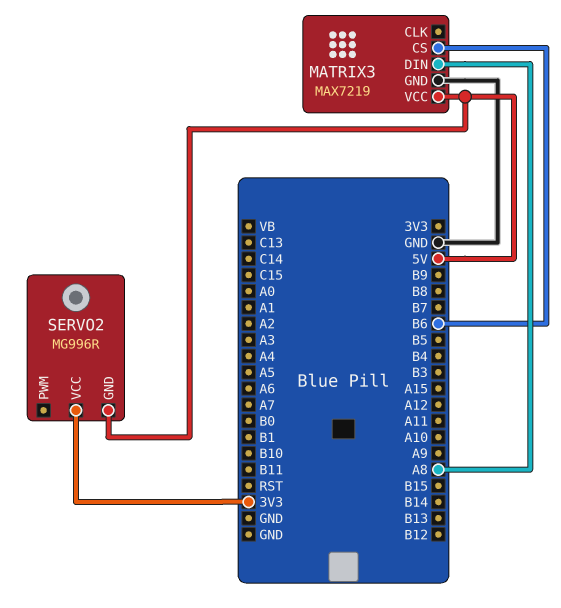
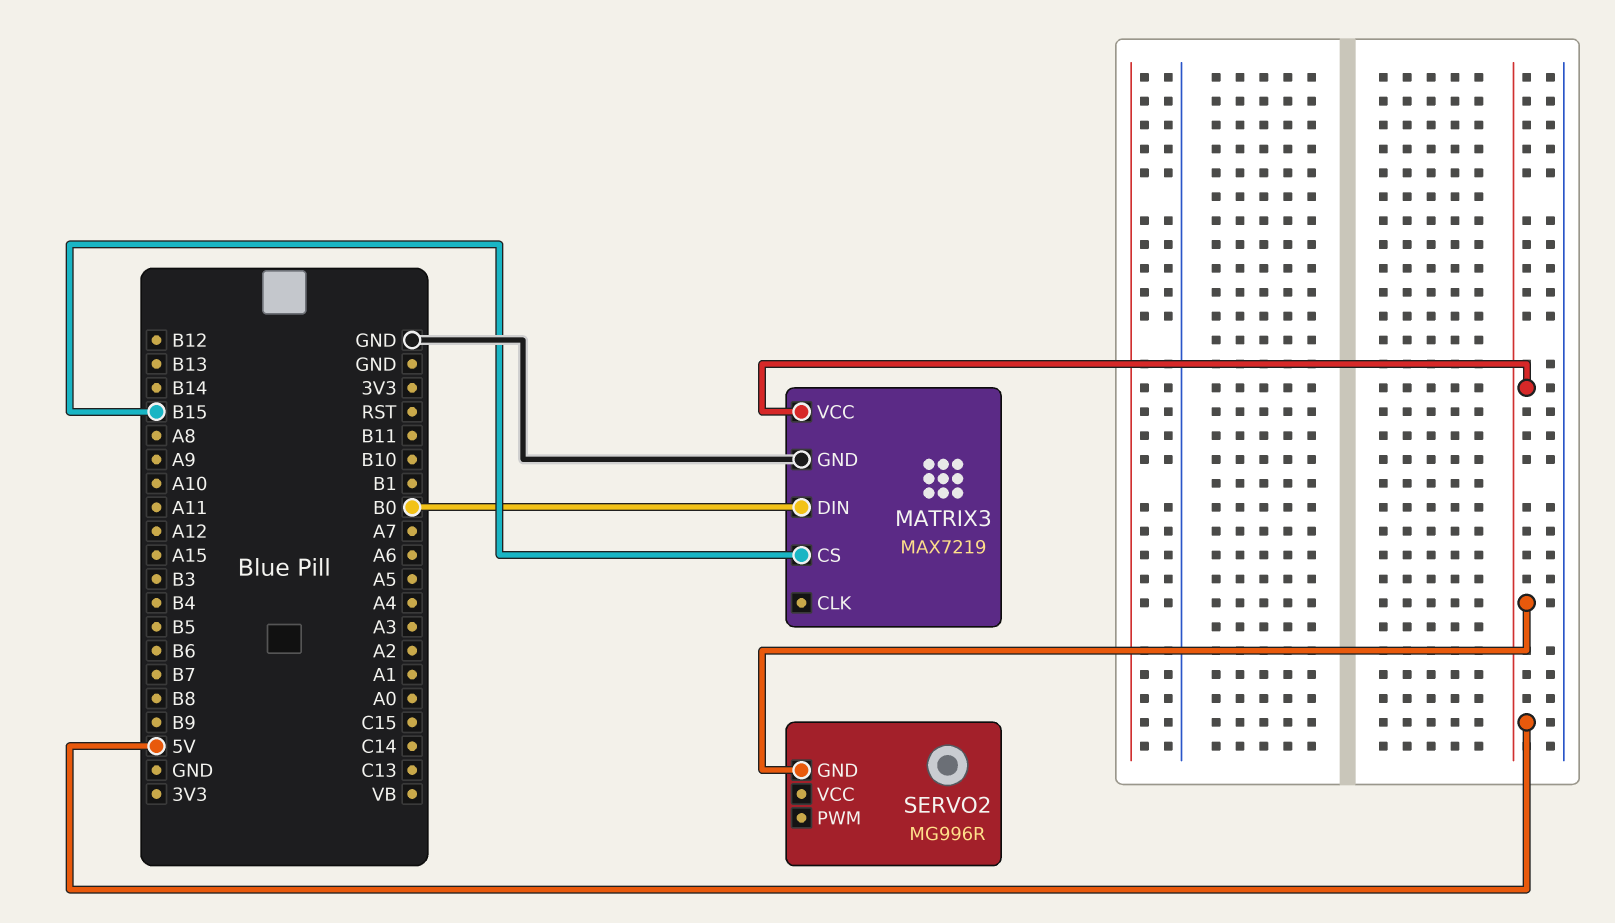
MATRIX3 pin CS: B6 -> B15
MATRIX3 pin DIN: A8 -> B0
SERVO2 pin VCC: 3V3 -> none

